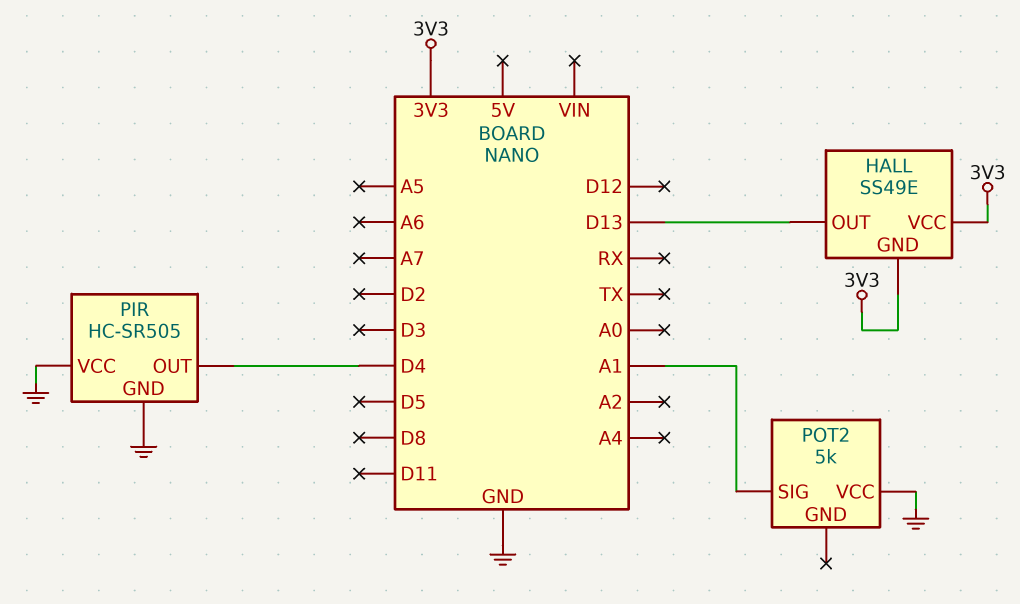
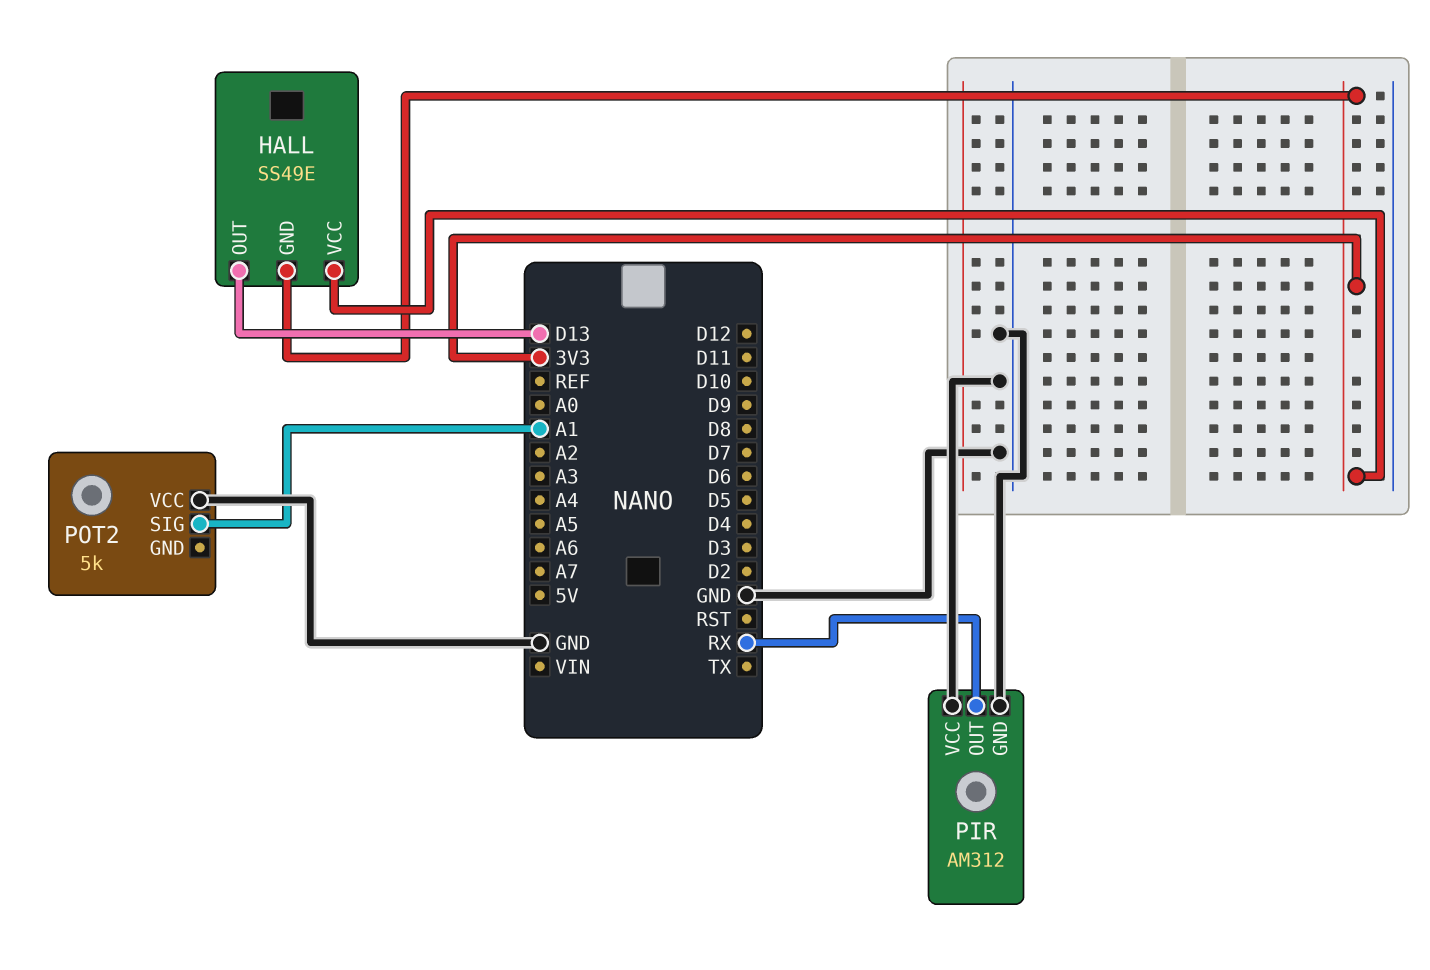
PIR: HC-SR505 -> AM312
PIR pin OUT: D4 -> RX

